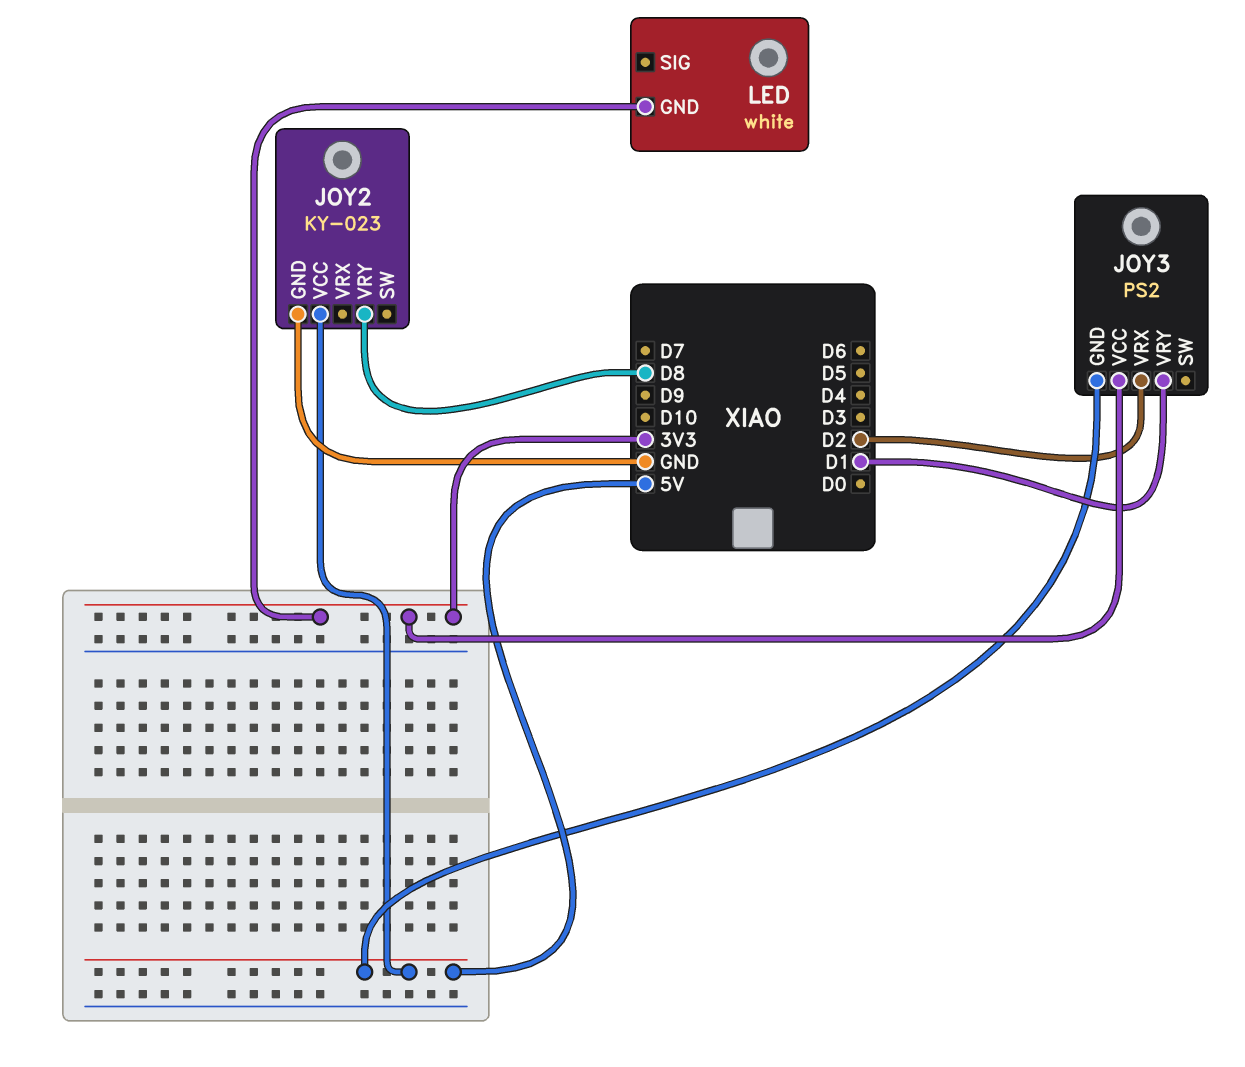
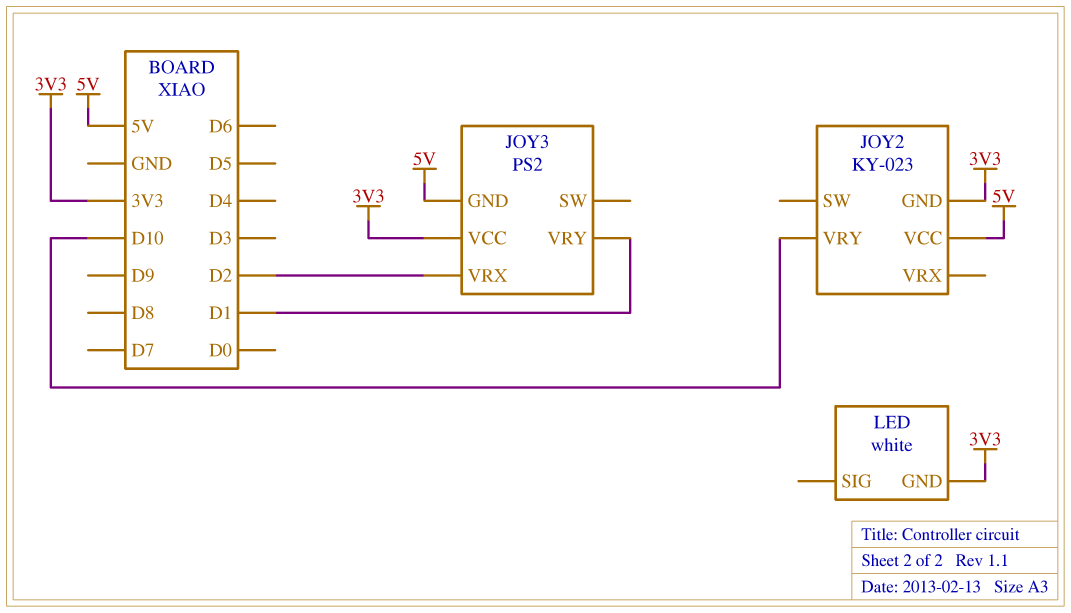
JOY2 pin GND: GND -> 3V3
JOY2 pin VRY: D8 -> D10

